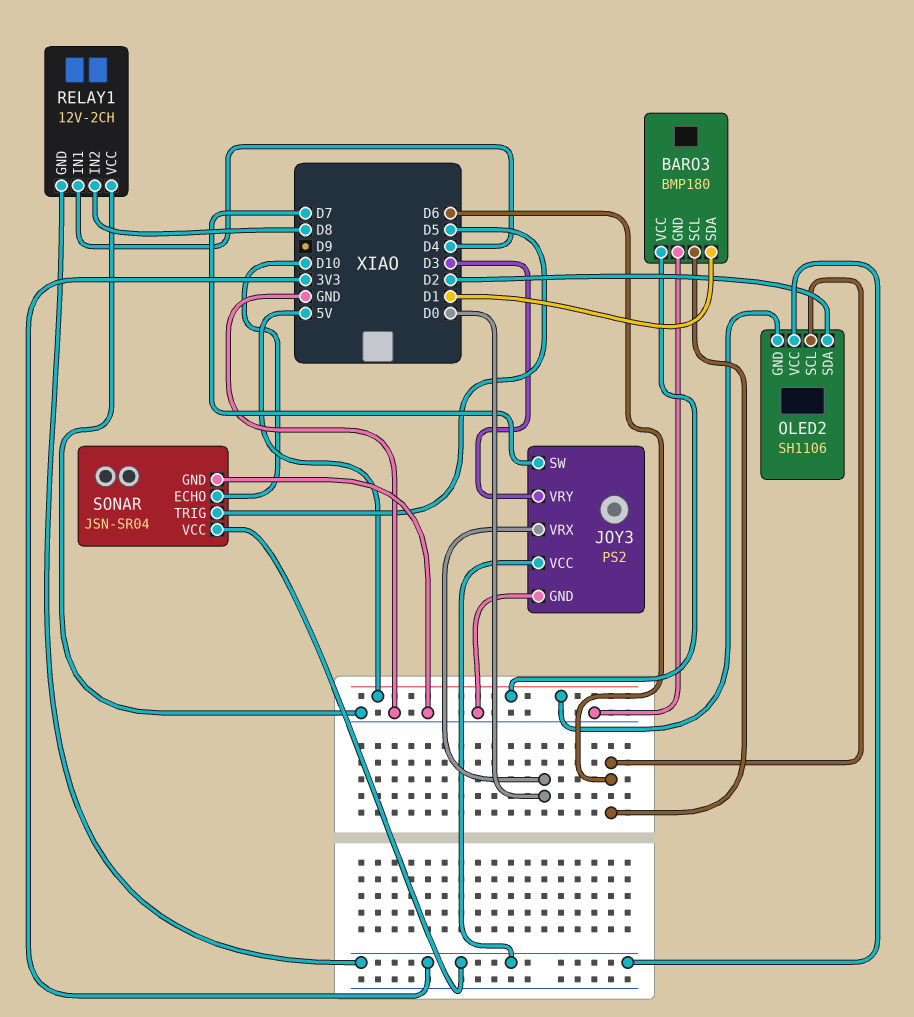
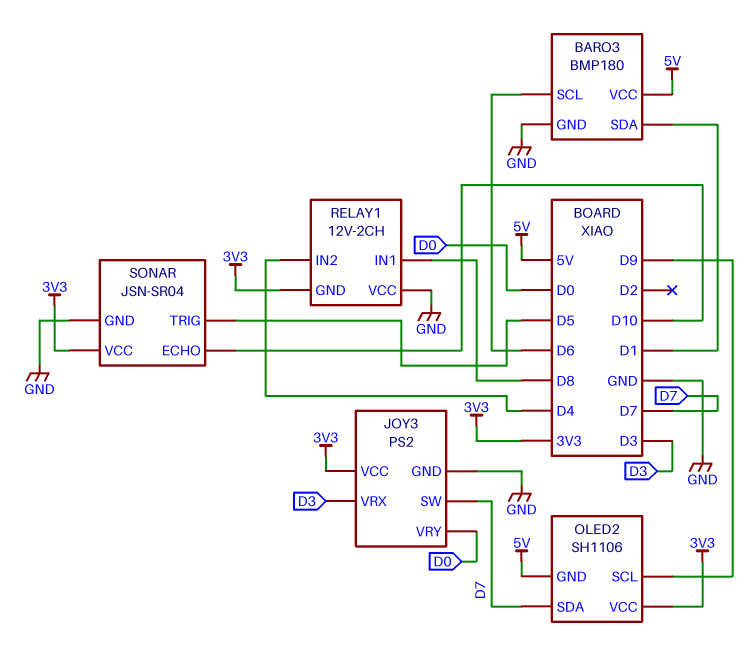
JOY3 pin VRX: D0 -> D3
JOY3 pin VRY: D3 -> D0
OLED2 pin SCL: D6 -> D9
OLED2 pin SDA: D2 -> D7
RELAY1 pin IN1: D4 -> D8
RELAY1 pin IN2: D8 -> D4

